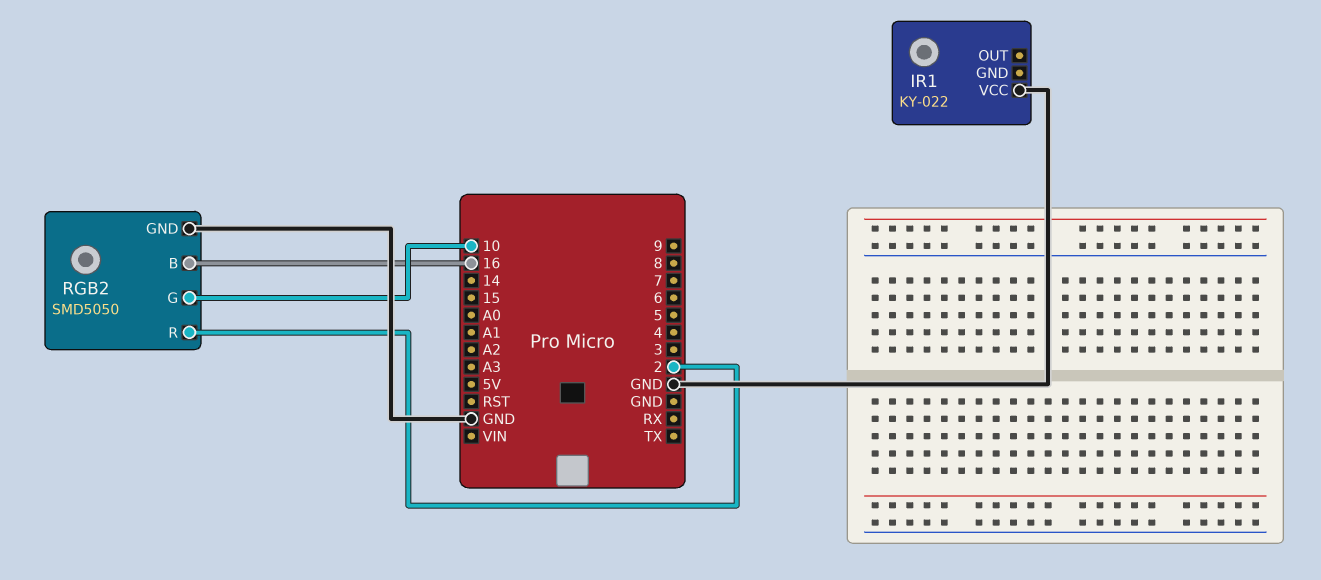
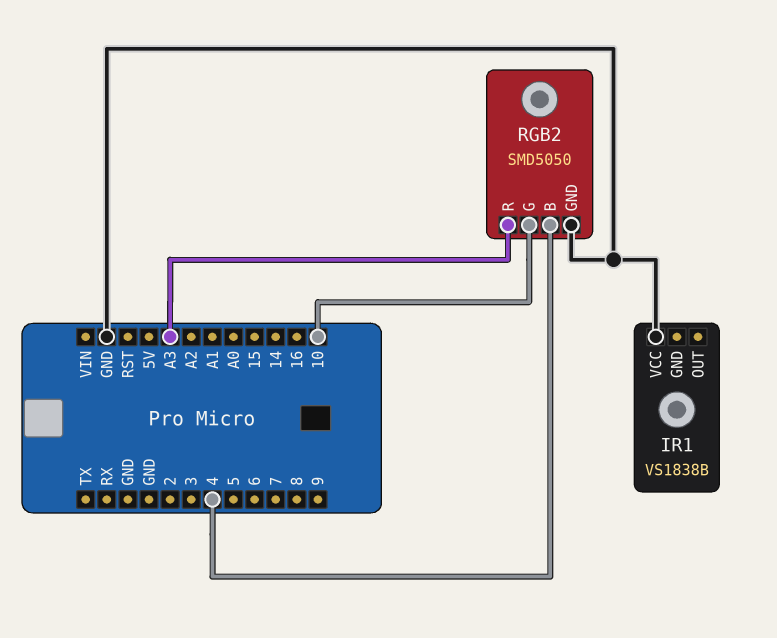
IR1: KY-022 -> VS1838B
RGB2 pin B: 16 -> 4
RGB2 pin R: 2 -> A3

